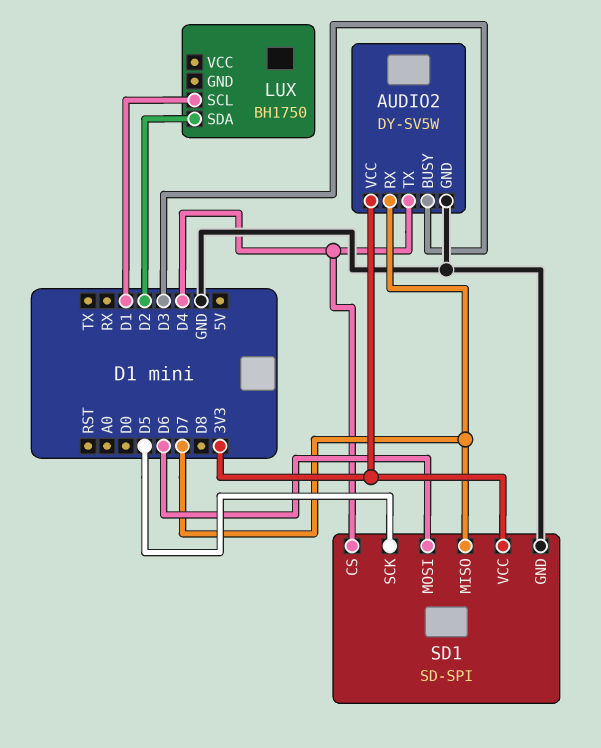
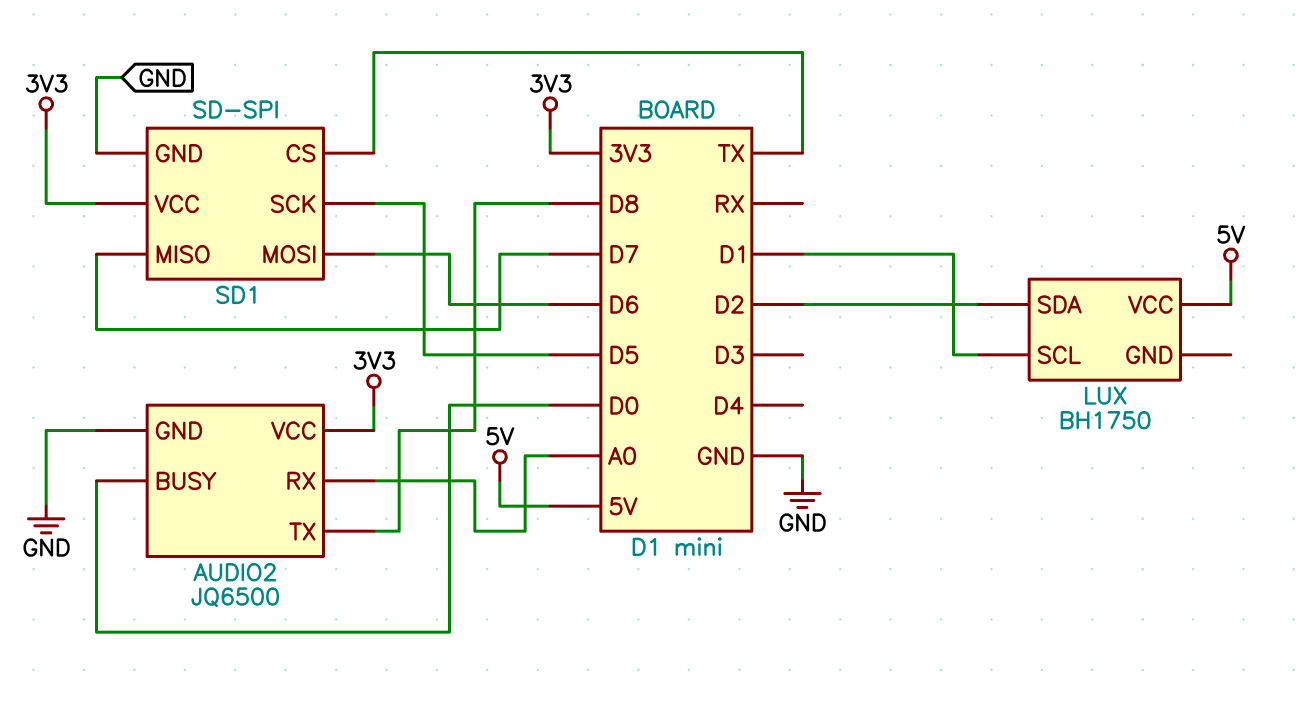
AUDIO2: DY-SV5W -> JQ6500
AUDIO2 pin BUSY: D3 -> D0
AUDIO2 pin RX: D7 -> A0
AUDIO2 pin TX: D4 -> D8
LUX pin VCC: none -> 5V
SD1 pin CS: D4 -> TX

